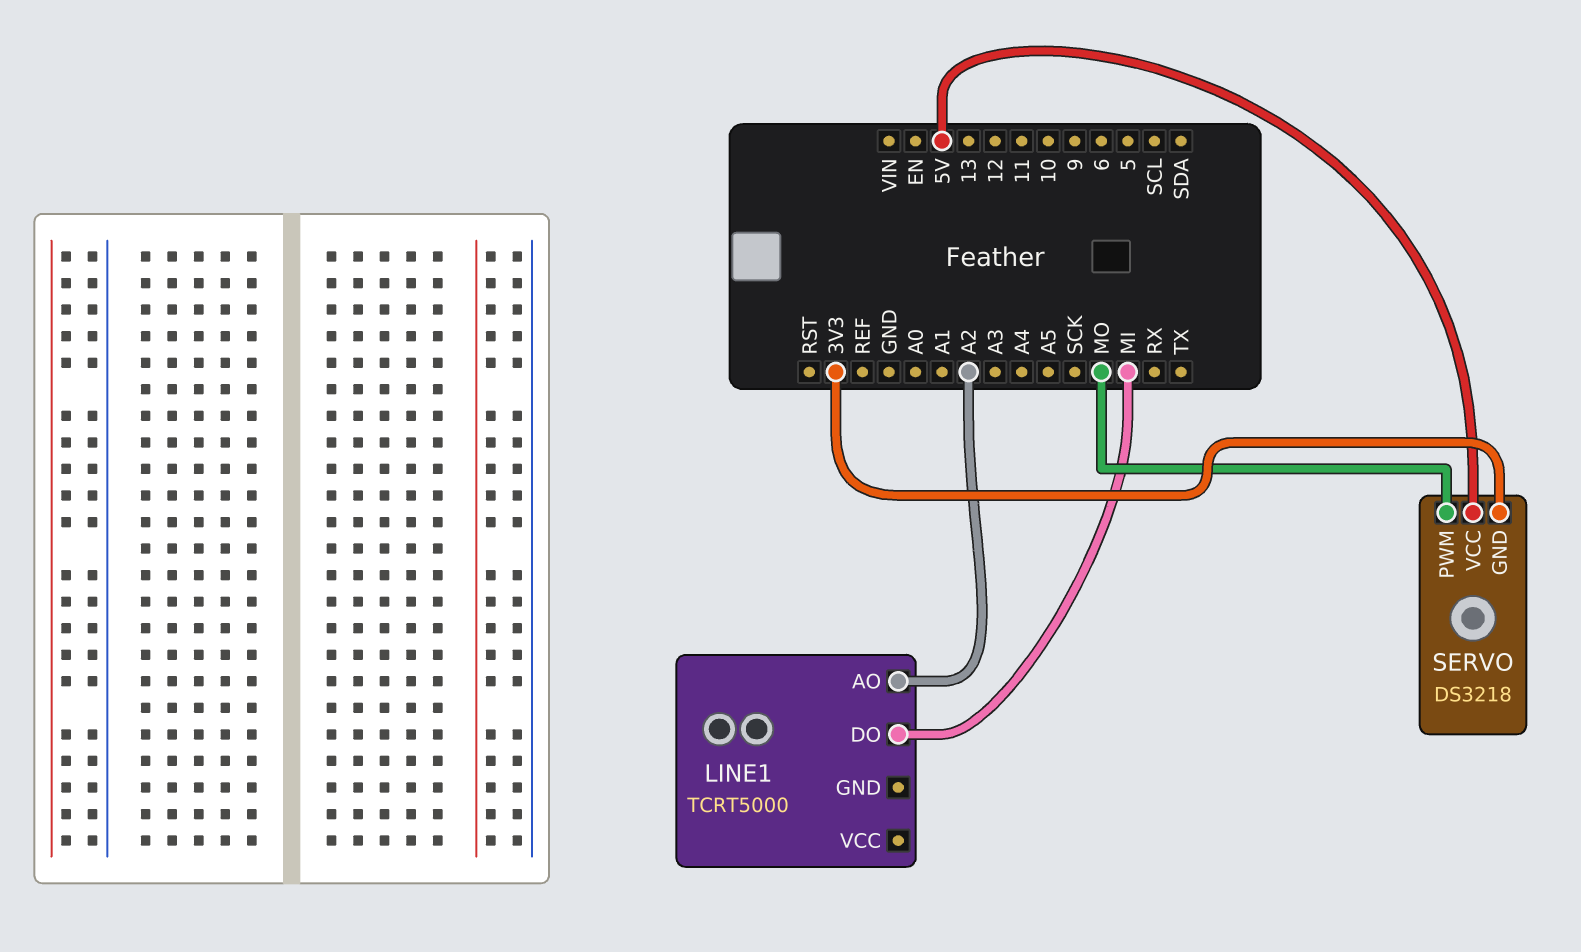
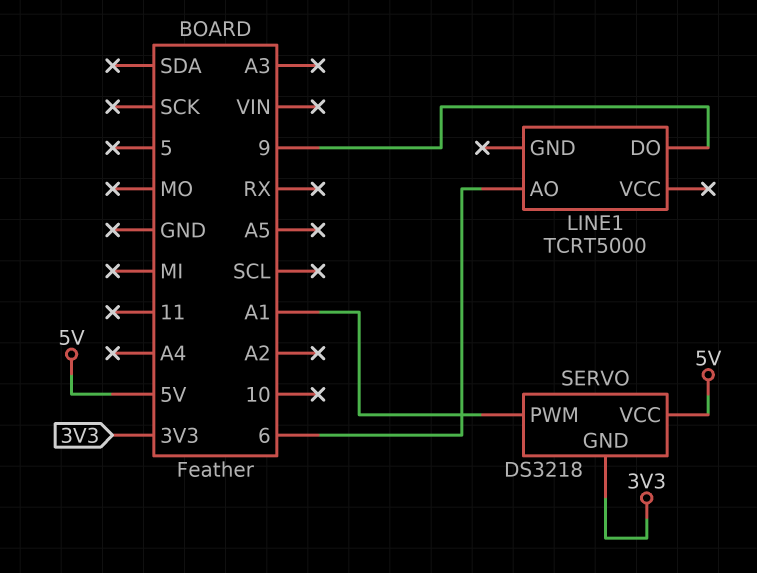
LINE1 pin AO: A2 -> 6
LINE1 pin DO: MI -> 9
SERVO pin PWM: MO -> A1

